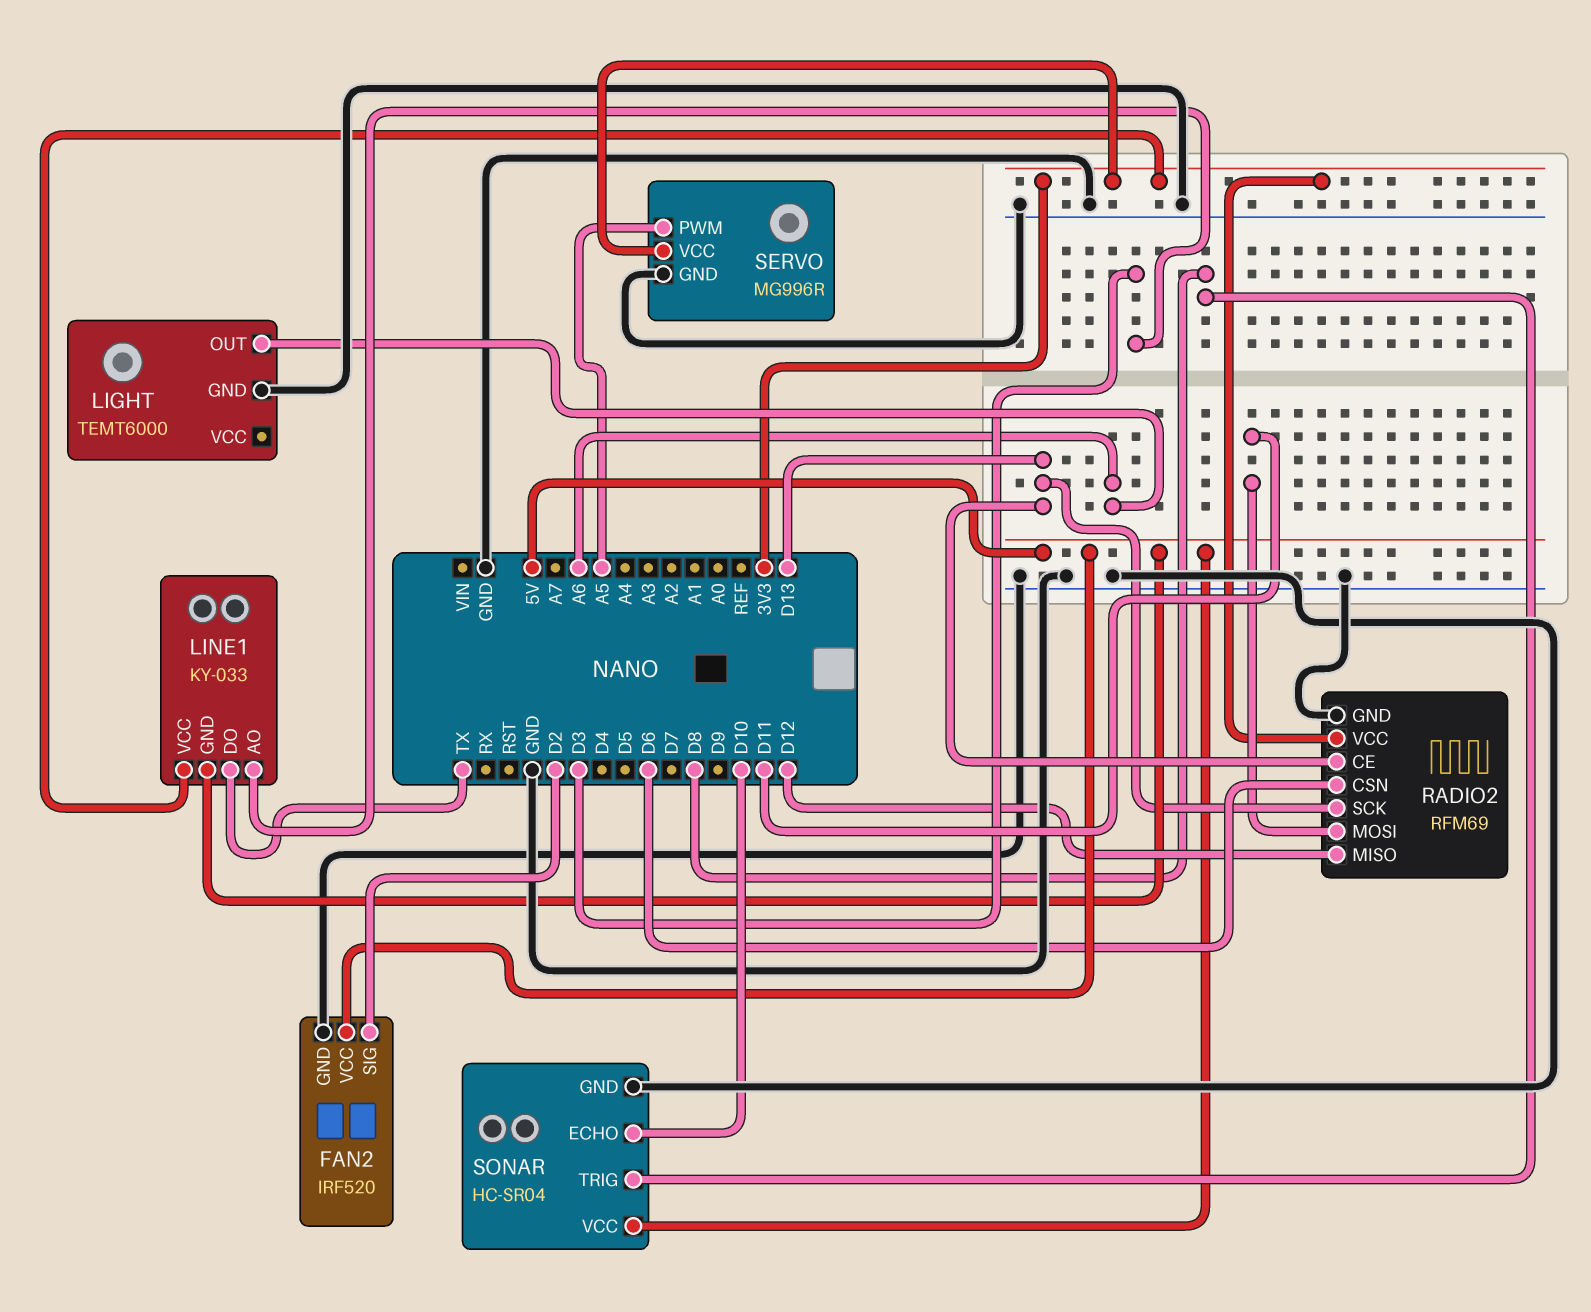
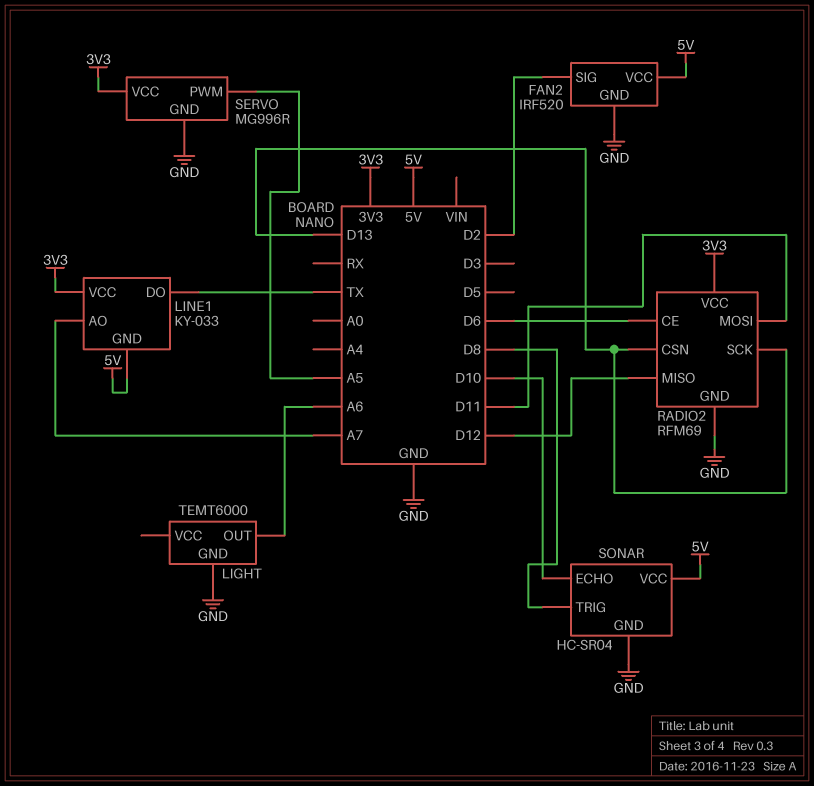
LINE1 pin AO: D3 -> A7
RADIO2 pin CE: D13 -> D6
RADIO2 pin CSN: D6 -> D13

